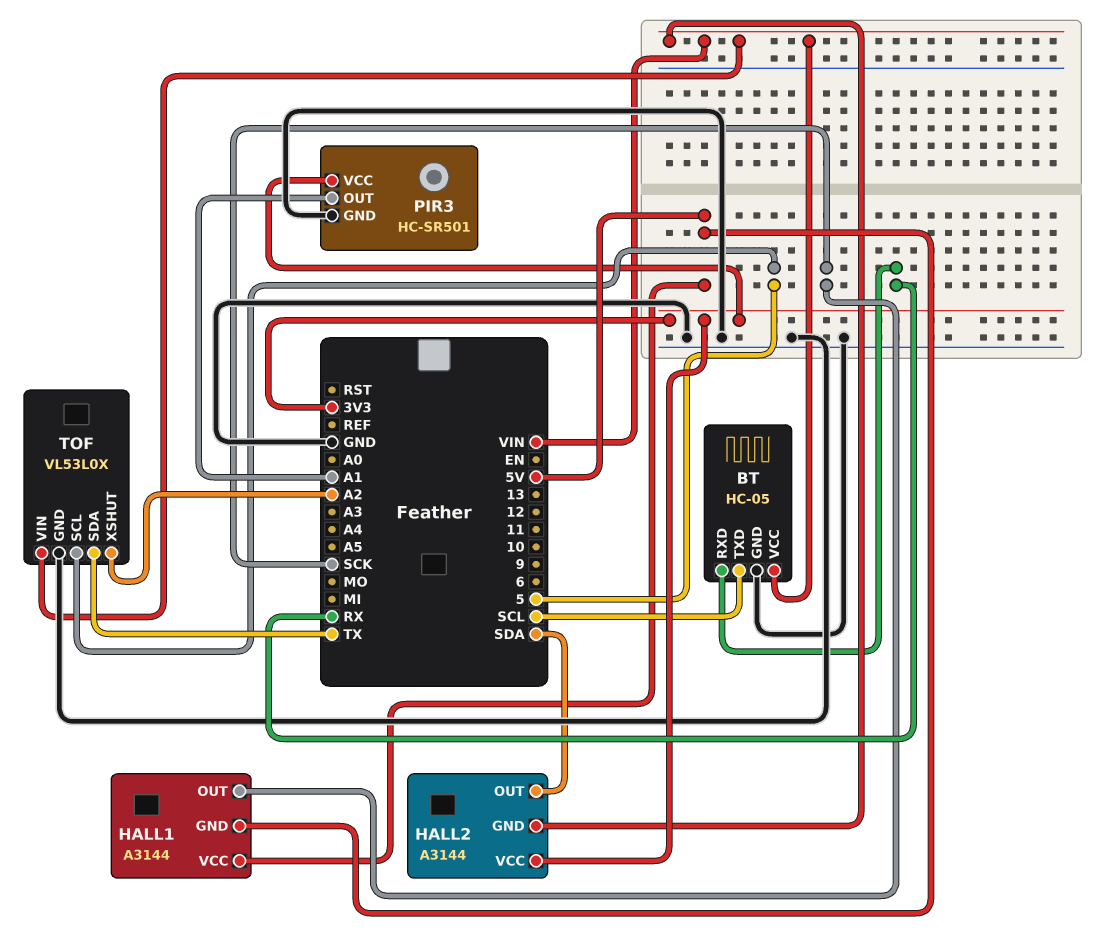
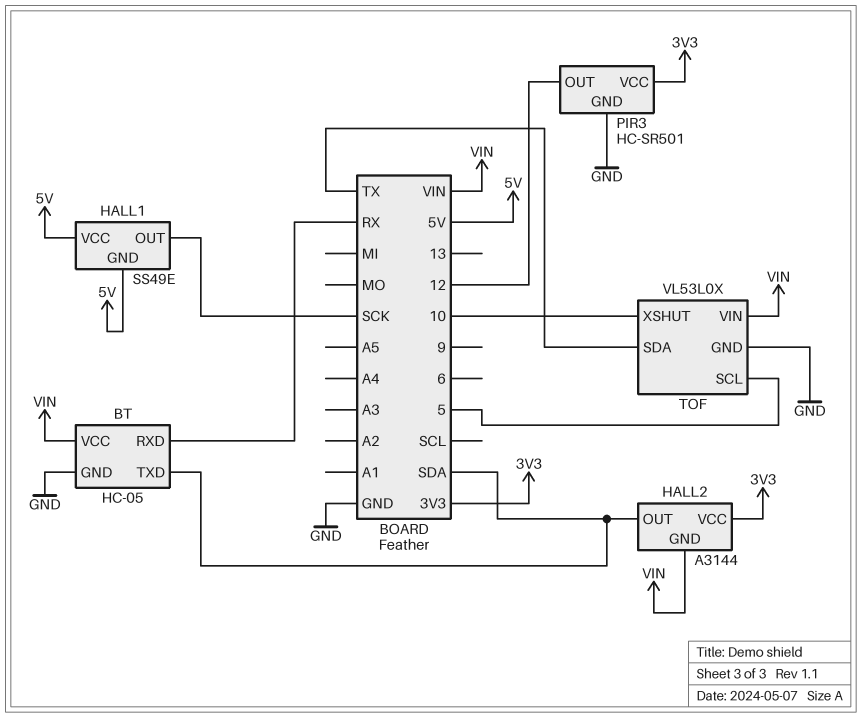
BT pin TXD: SCL -> SDA
HALL1: A3144 -> SS49E
PIR3 pin OUT: A1 -> 12
TOF pin XSHUT: A2 -> 10

